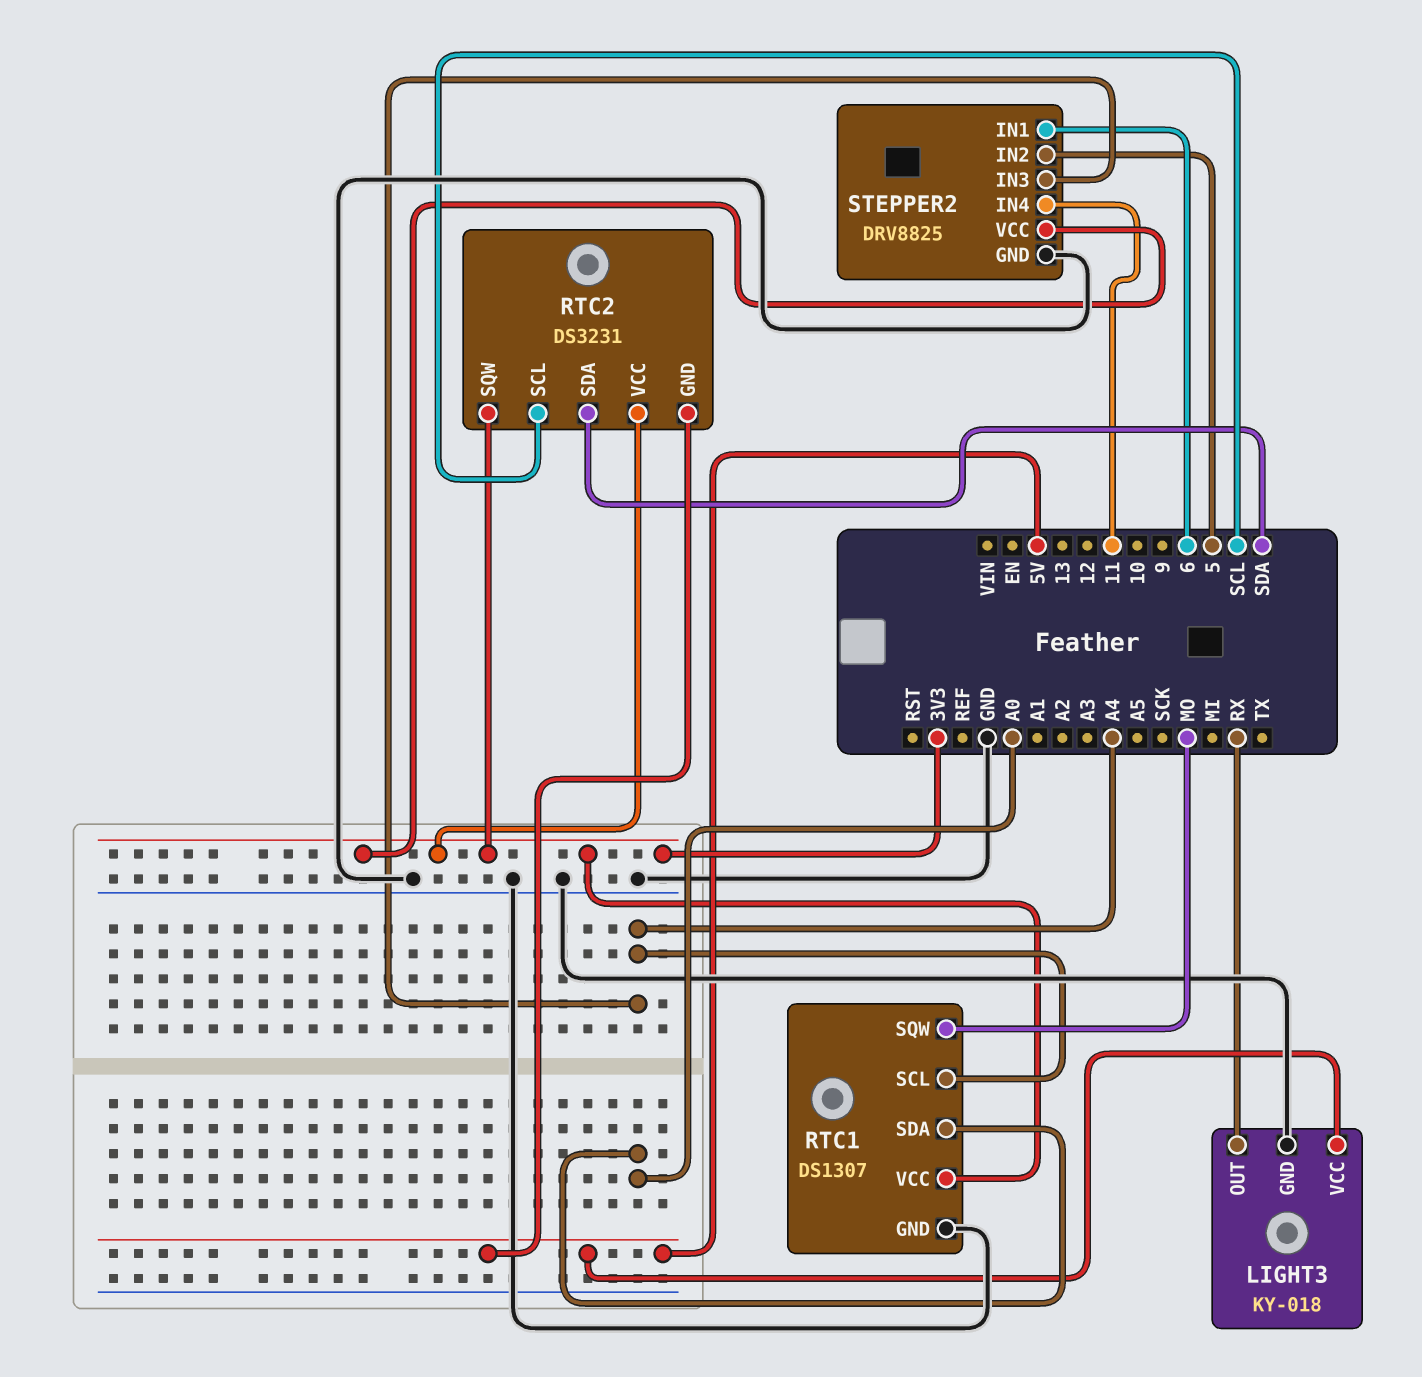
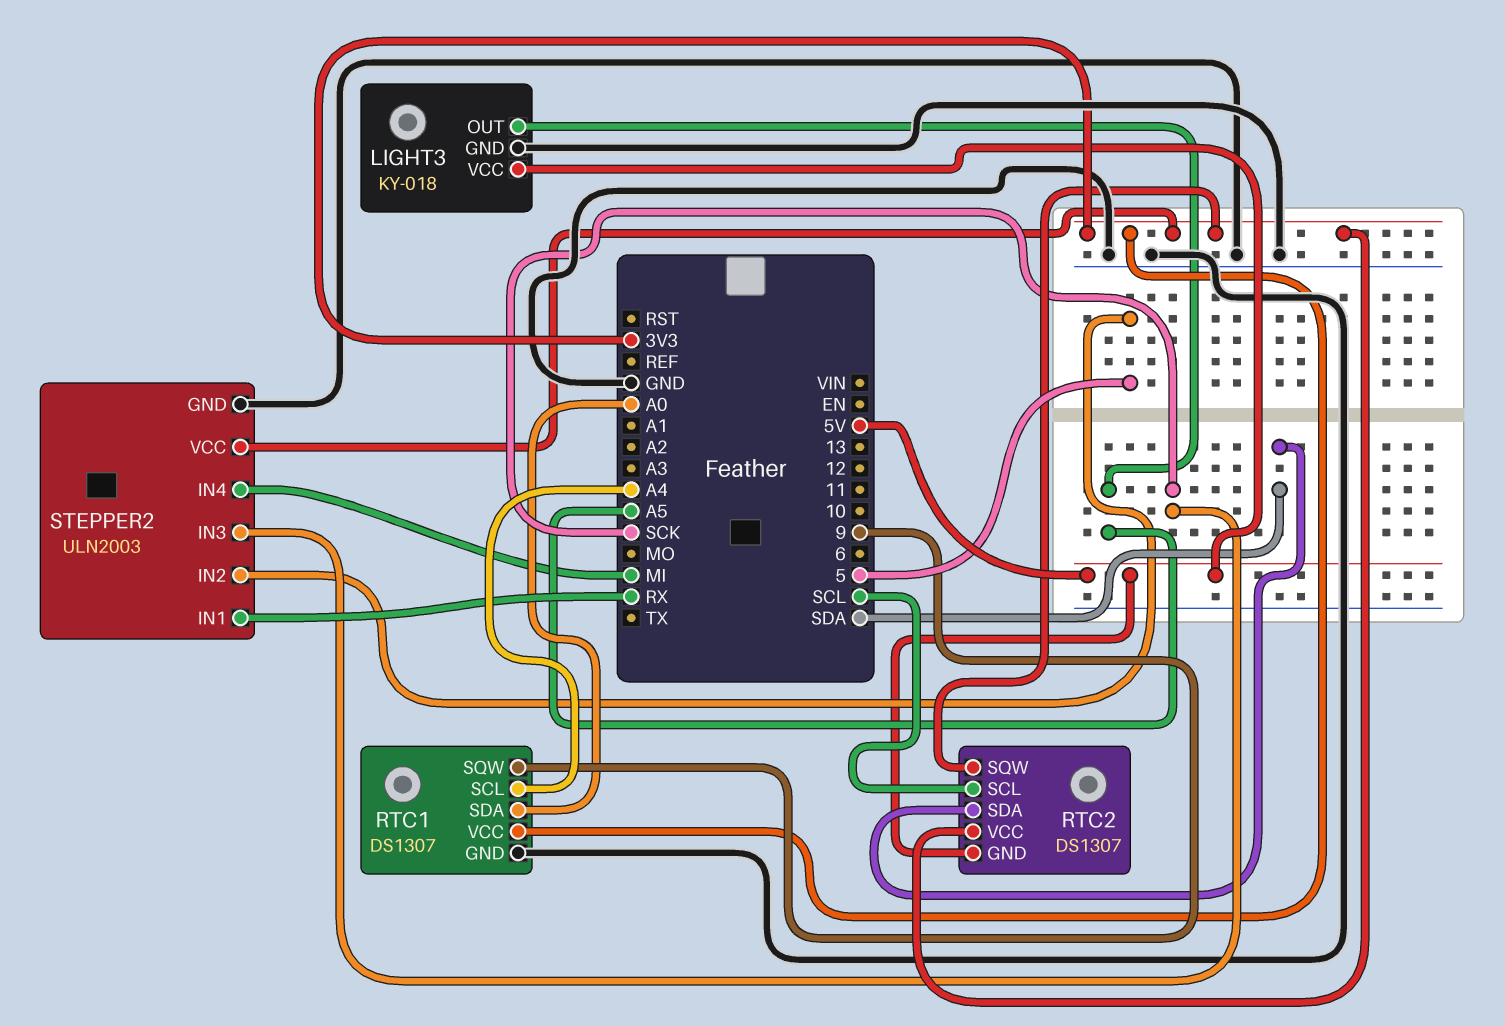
LIGHT3 pin OUT: RX -> A5
RTC1 pin SQW: MO -> 9
RTC2: DS3231 -> DS1307
STEPPER2: DRV8825 -> ULN2003
STEPPER2 pin IN1: 6 -> RX
STEPPER2 pin IN3: A4 -> SCK
STEPPER2 pin IN4: 11 -> MI

